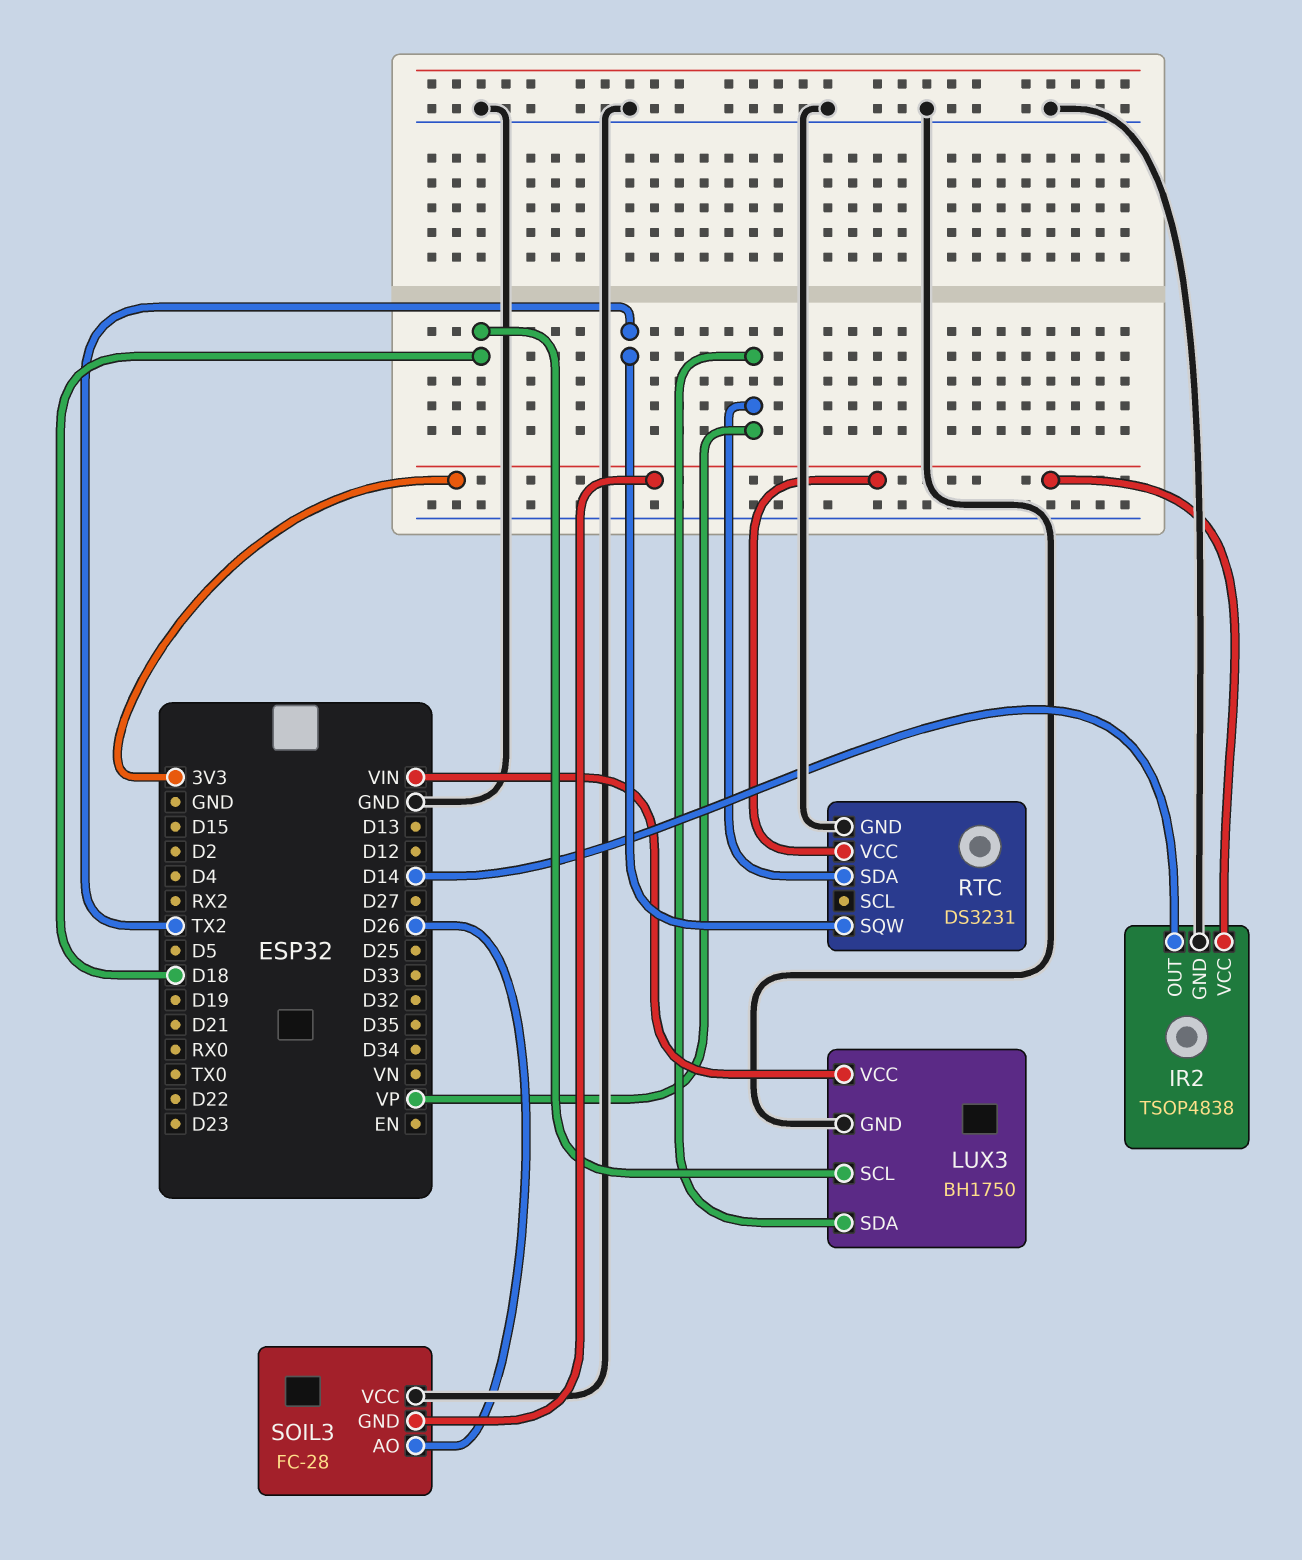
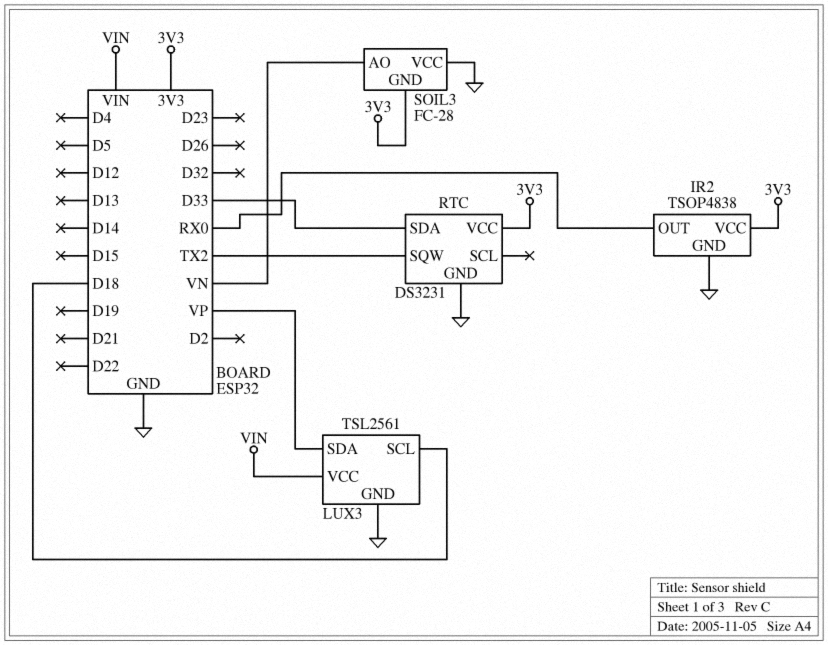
IR2 pin OUT: D14 -> RX0
LUX3: BH1750 -> TSL2561
RTC pin SDA: VP -> D33
SOIL3 pin AO: D26 -> VN

